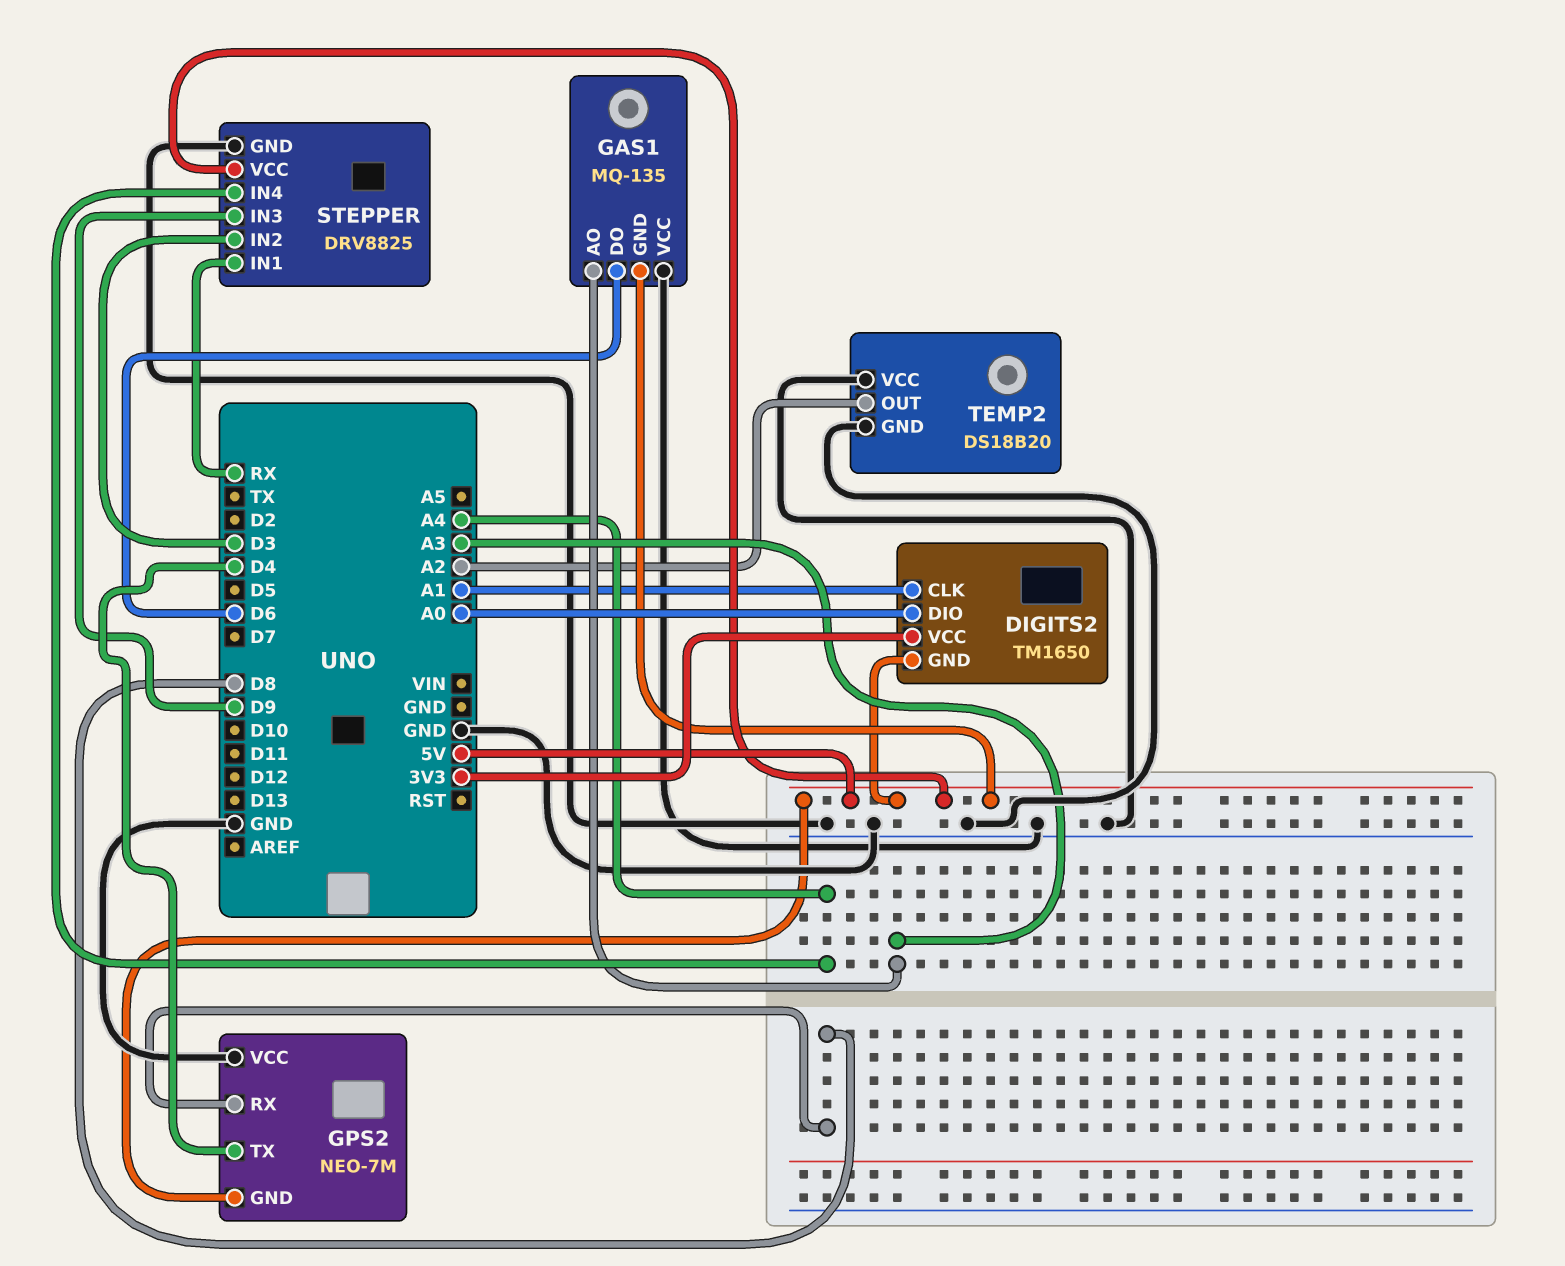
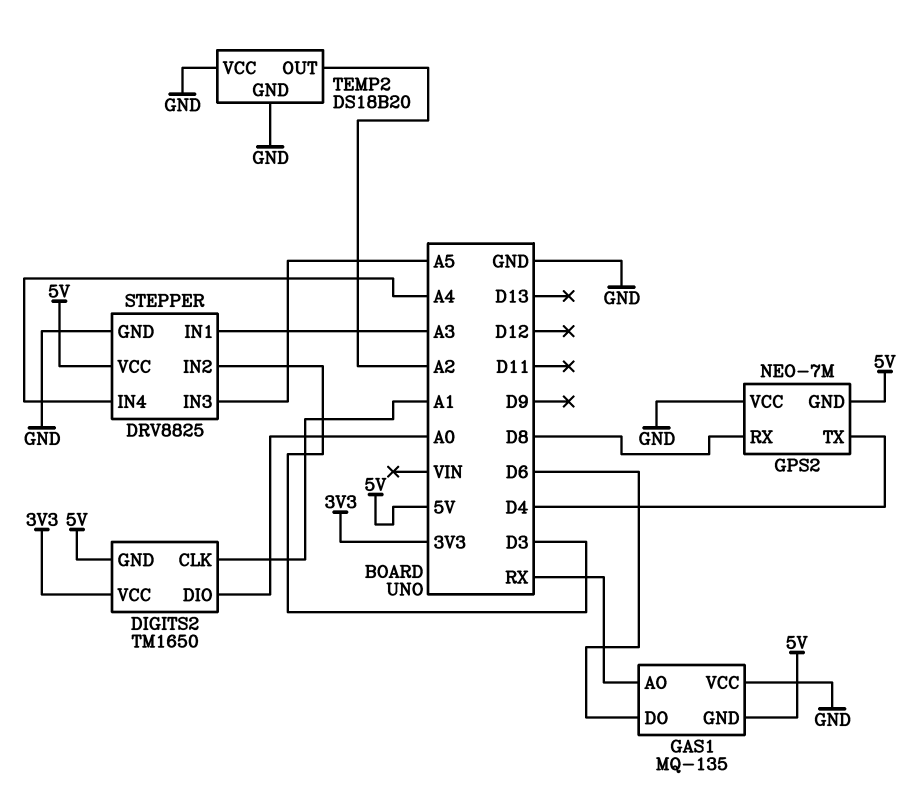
GAS1 pin AO: A3 -> RX
STEPPER pin IN1: RX -> A3
STEPPER pin IN3: D9 -> A5

